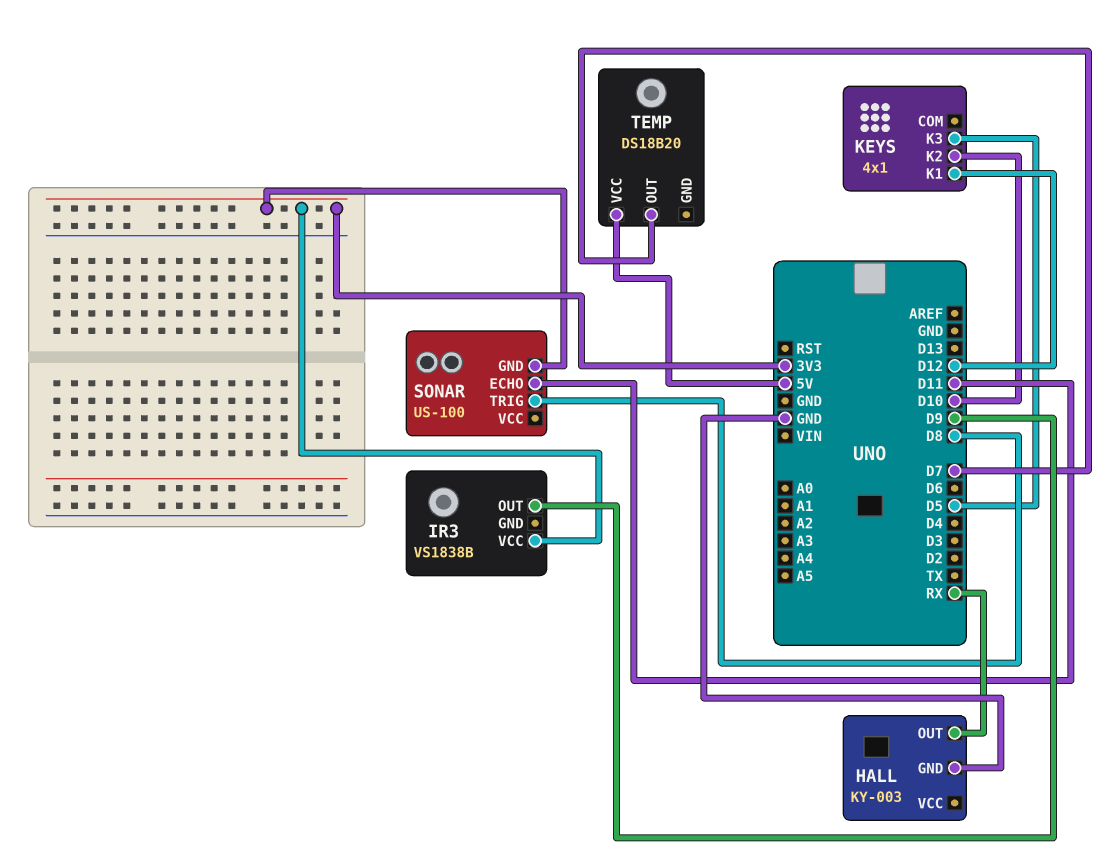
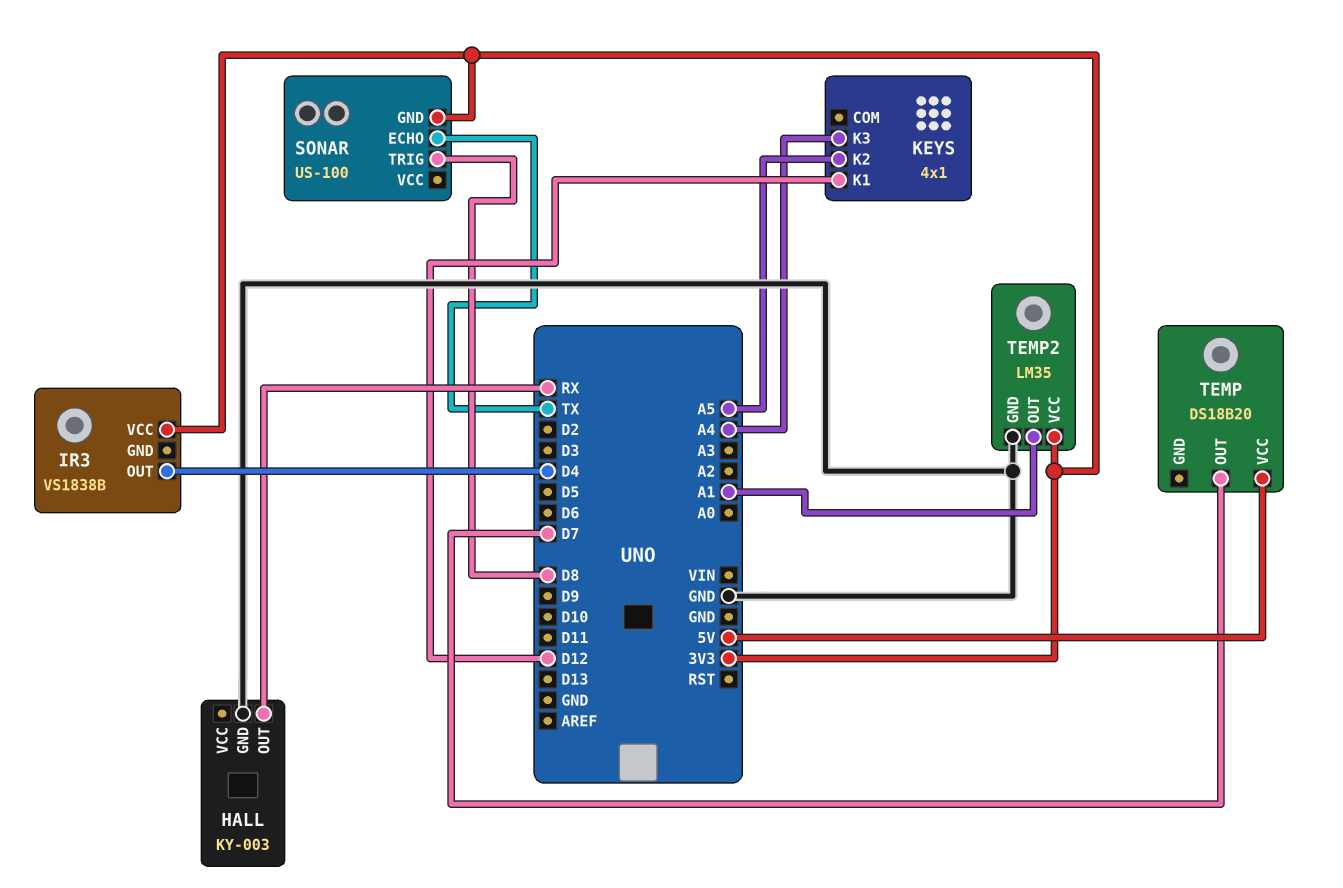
IR3 pin OUT: D9 -> D4
KEYS pin K2: D10 -> A5
KEYS pin K3: D5 -> A4
SONAR pin ECHO: D11 -> TX
TEMP2: none -> LM35
TEMP2 pin GND: none -> GND
TEMP2 pin OUT: none -> A1
TEMP2 pin VCC: none -> 3V3

